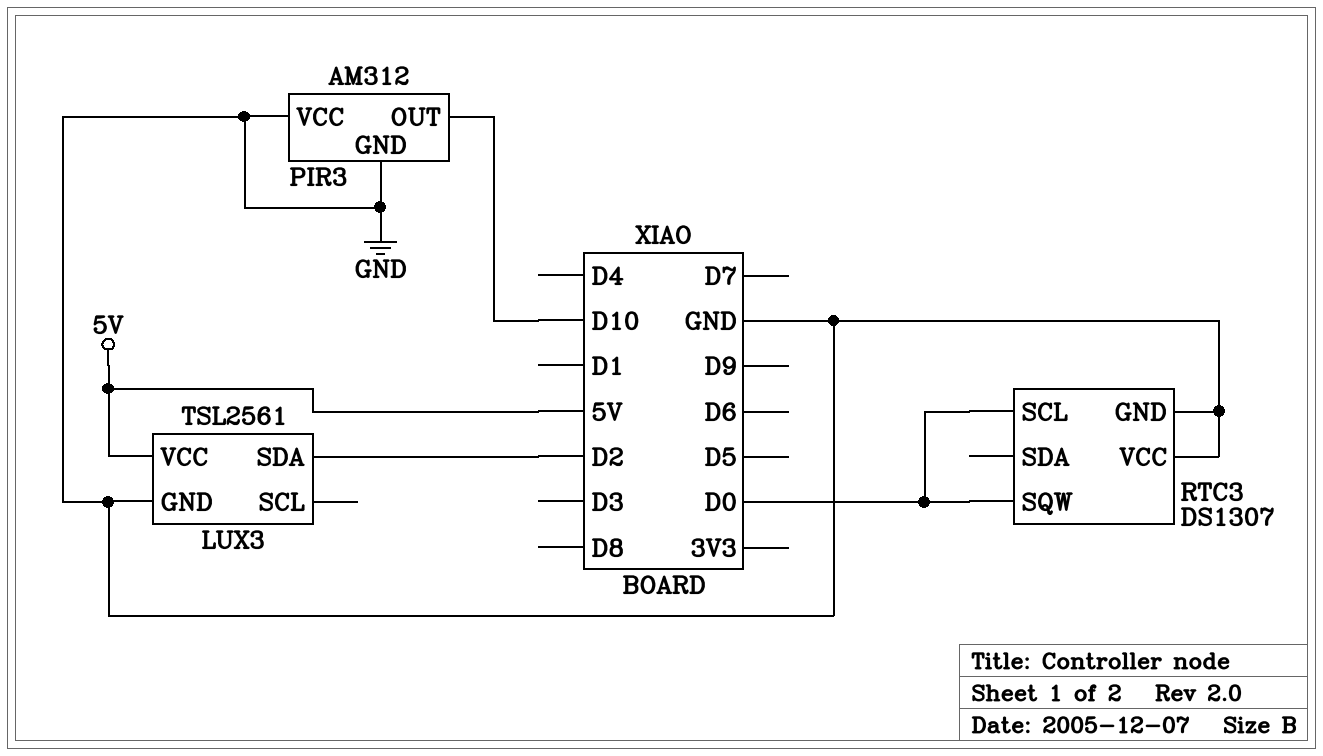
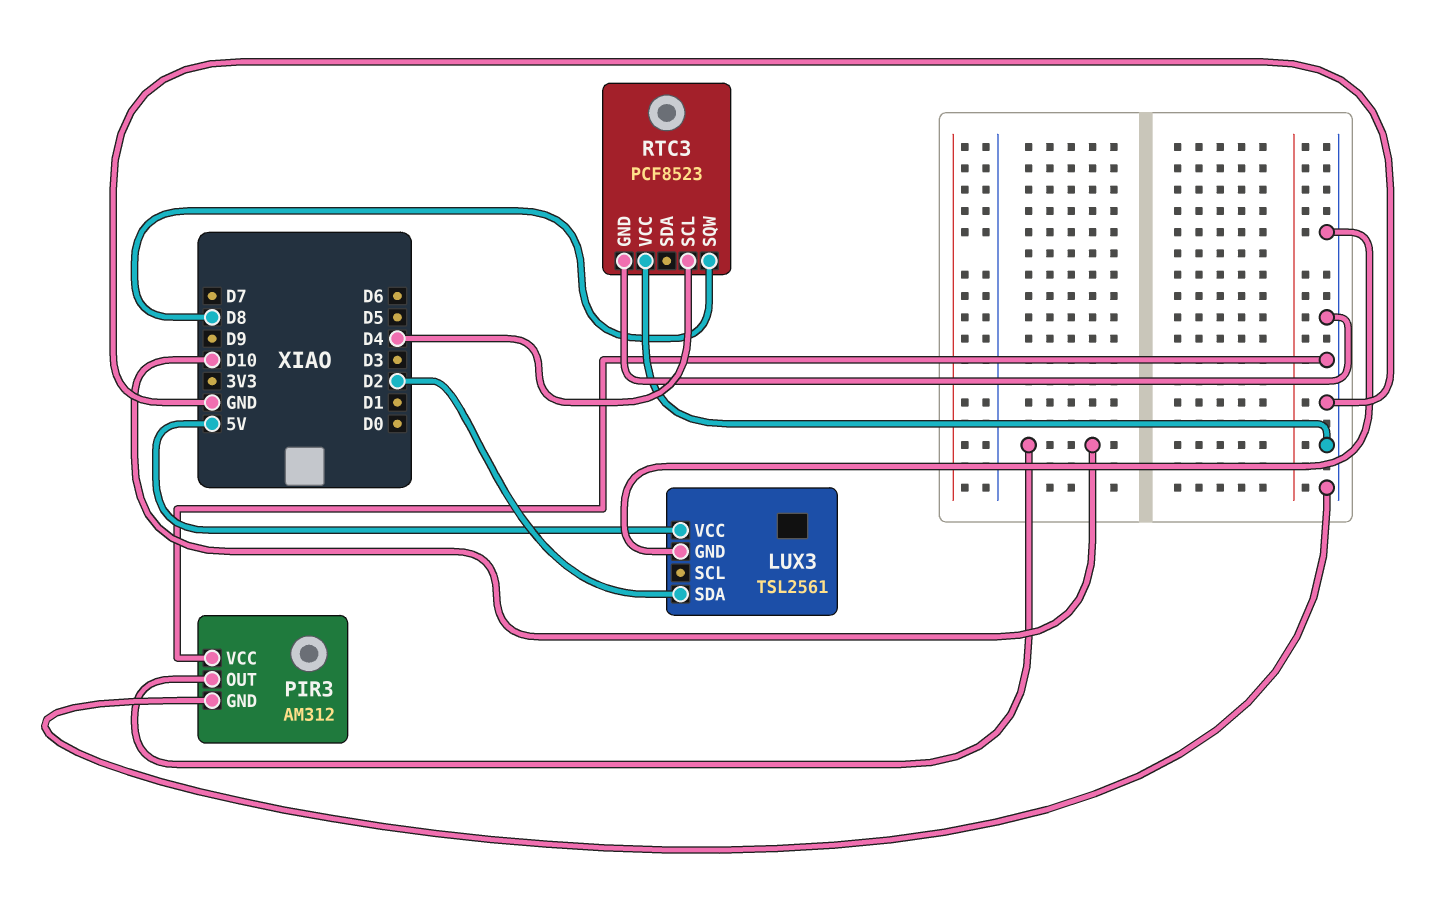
RTC3: DS1307 -> PCF8523
RTC3 pin SCL: D0 -> D4
RTC3 pin SQW: D0 -> D8

